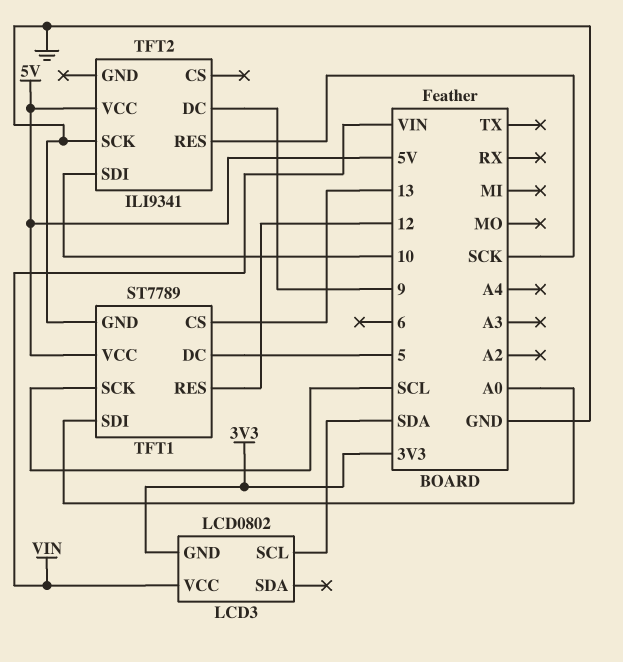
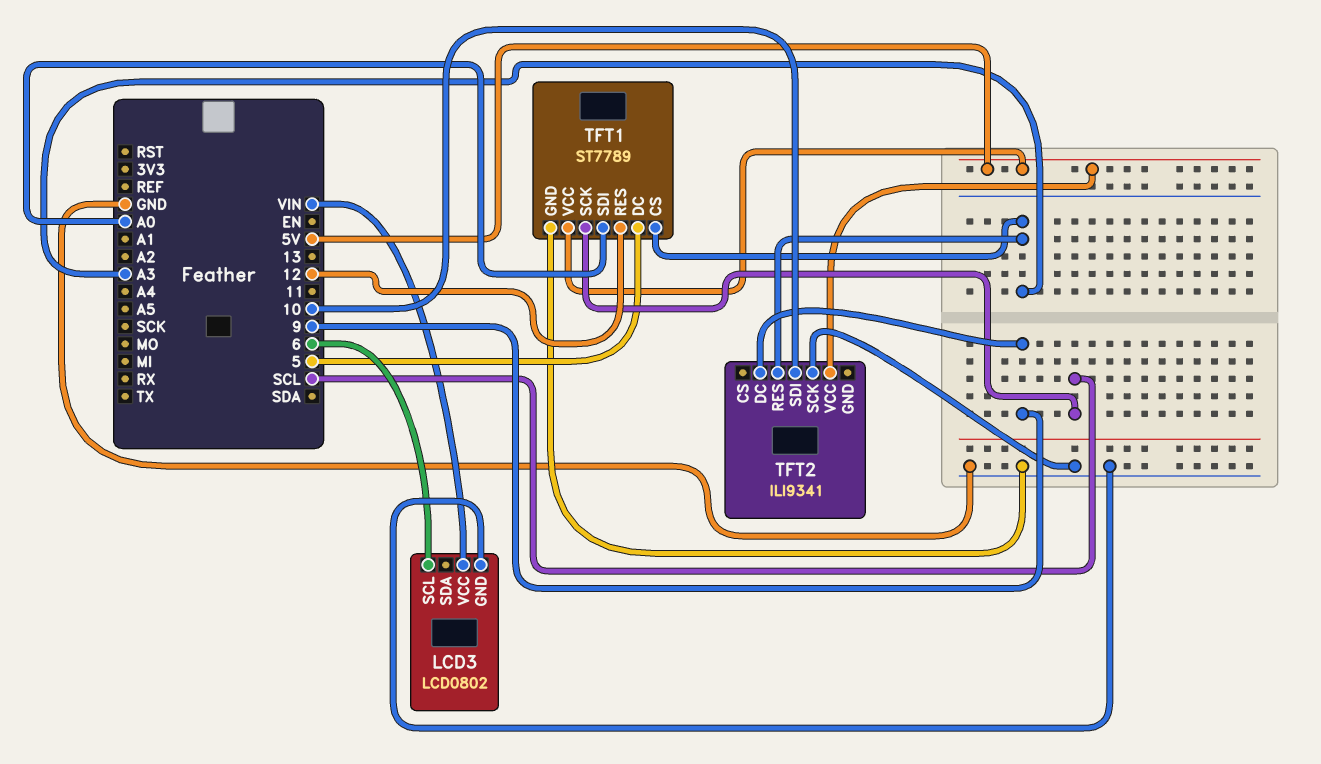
LCD3 pin GND: 3V3 -> GND
LCD3 pin SCL: SDA -> 6
TFT1 pin CS: 13 -> A3
TFT2 pin RES: SCK -> A3

